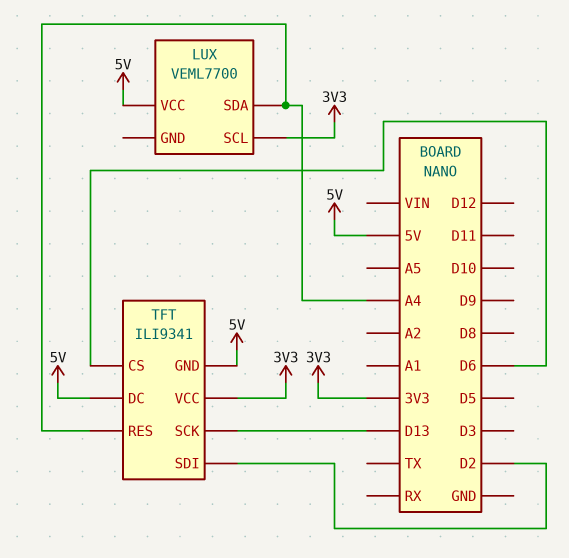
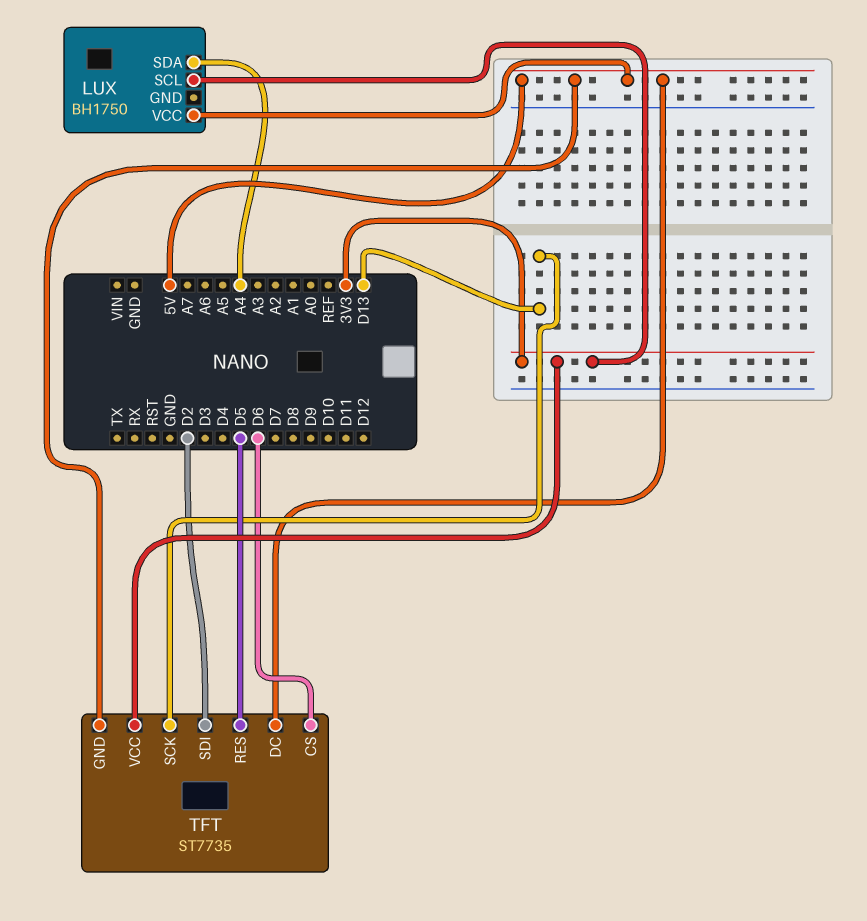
LUX: VEML7700 -> BH1750
TFT: ILI9341 -> ST7735
TFT pin RES: A4 -> D5

